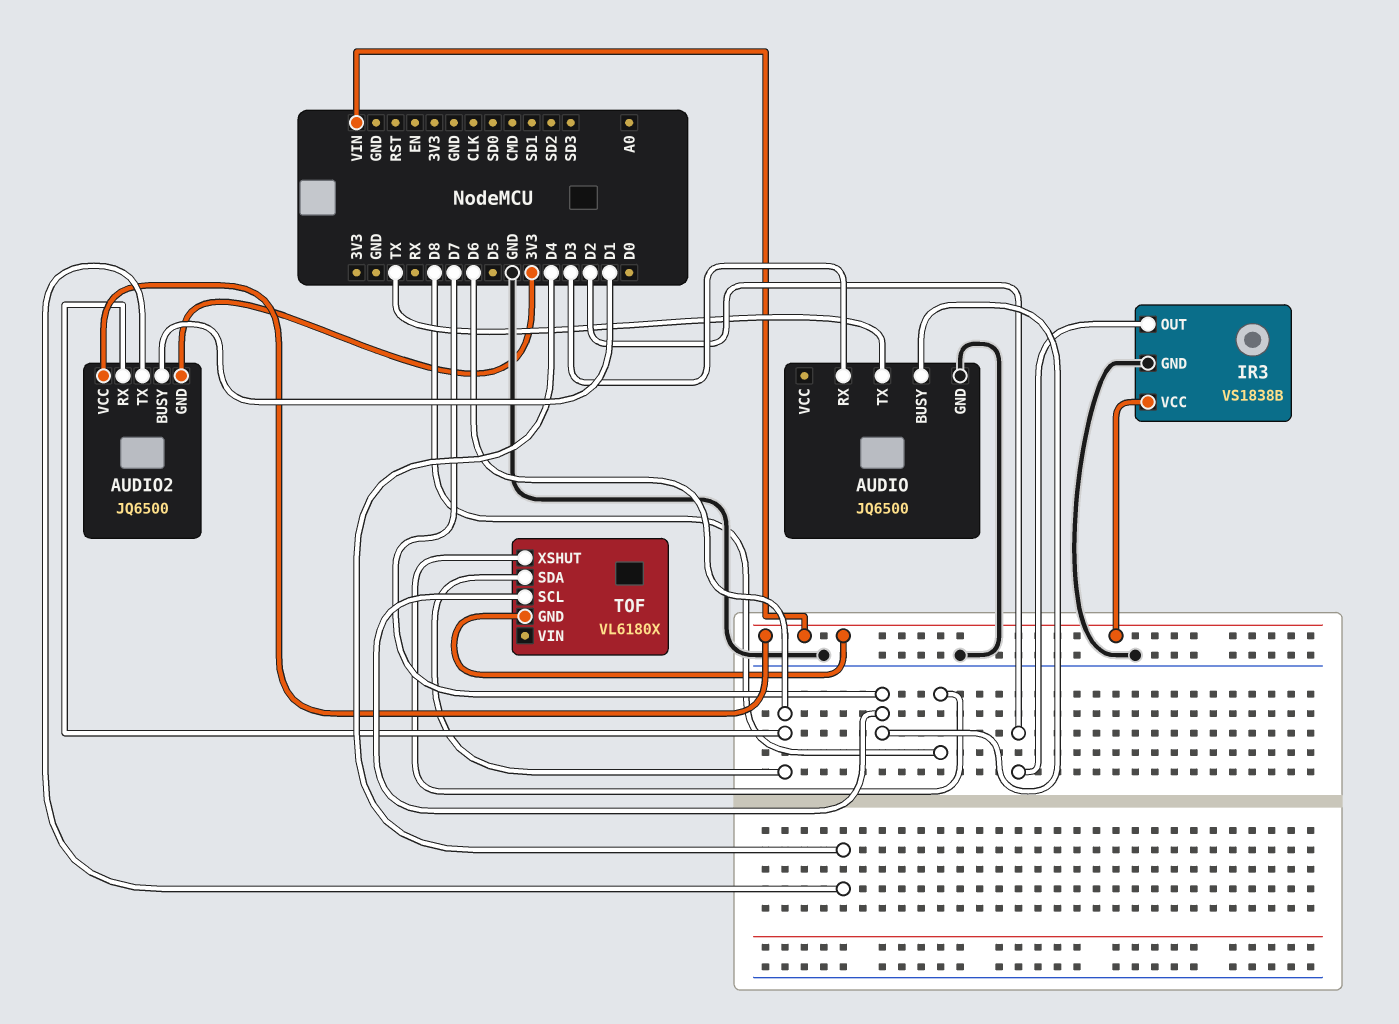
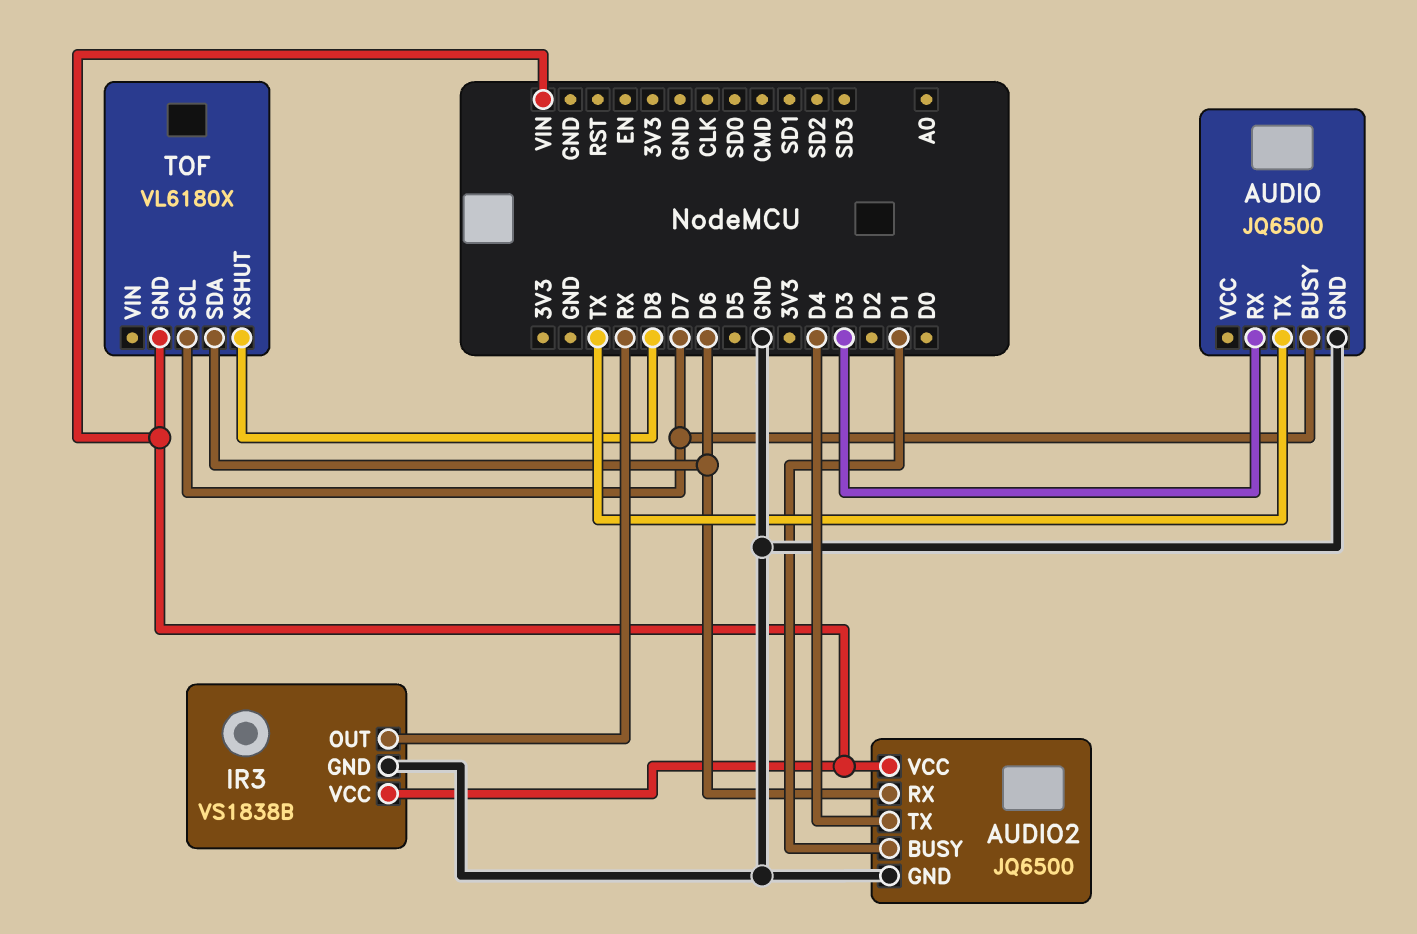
AUDIO2 pin GND: 3V3 -> GND
IR3 pin OUT: D2 -> RX

